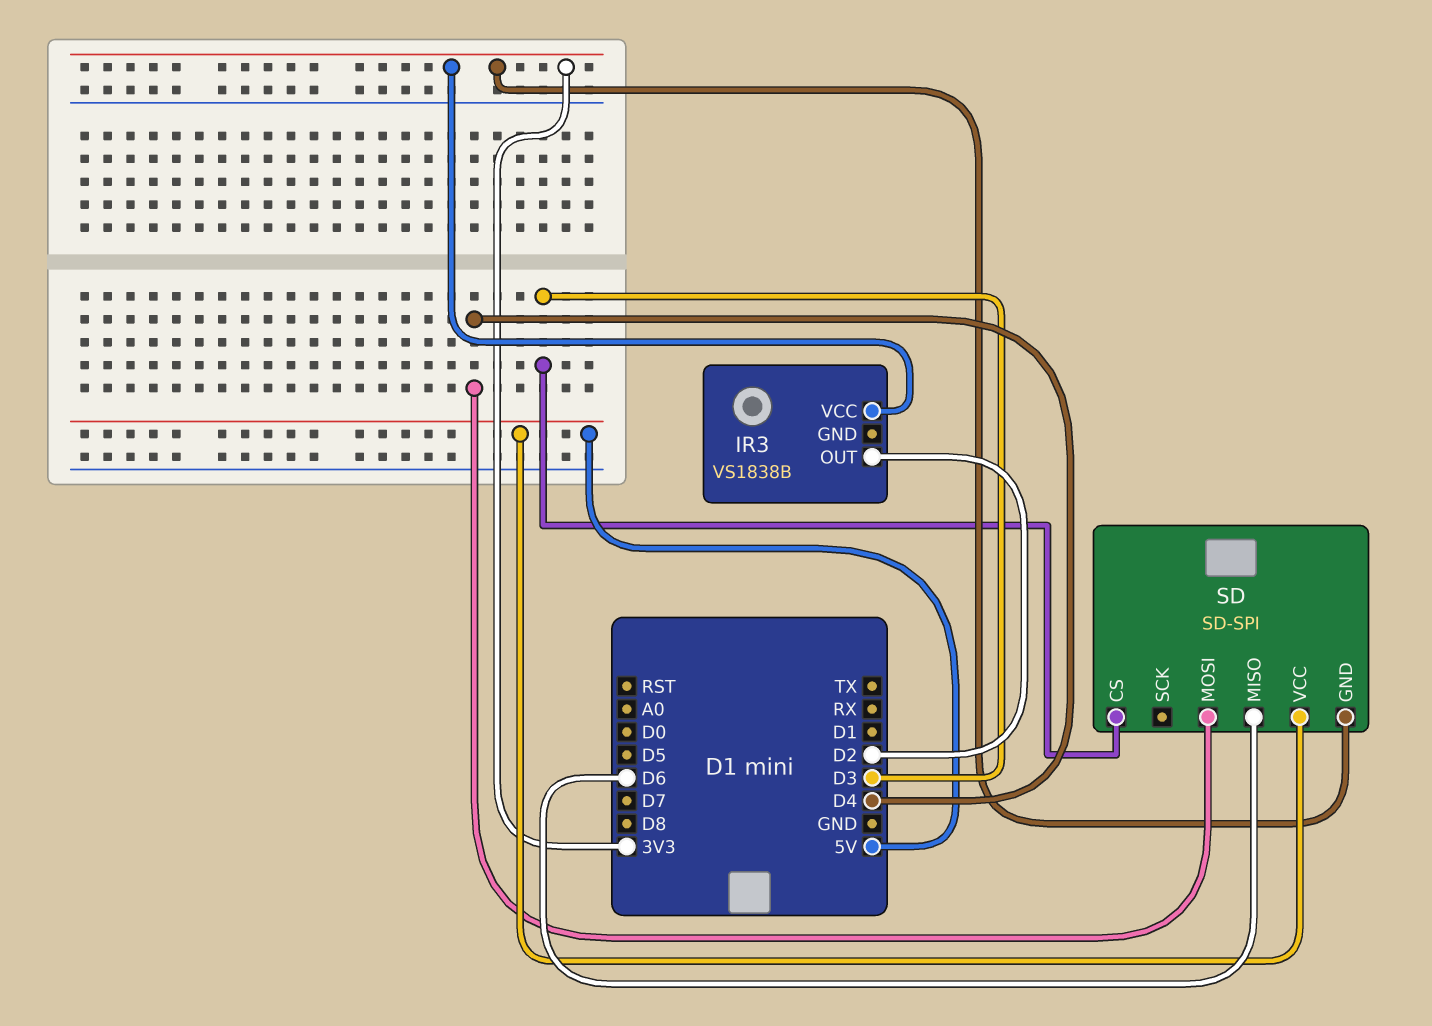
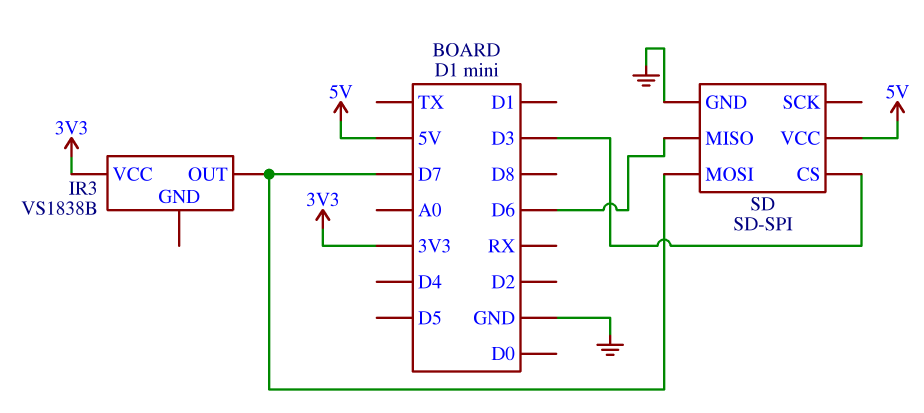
IR3 pin OUT: D2 -> D7
SD pin GND: 3V3 -> GND
SD pin MOSI: D4 -> D7

